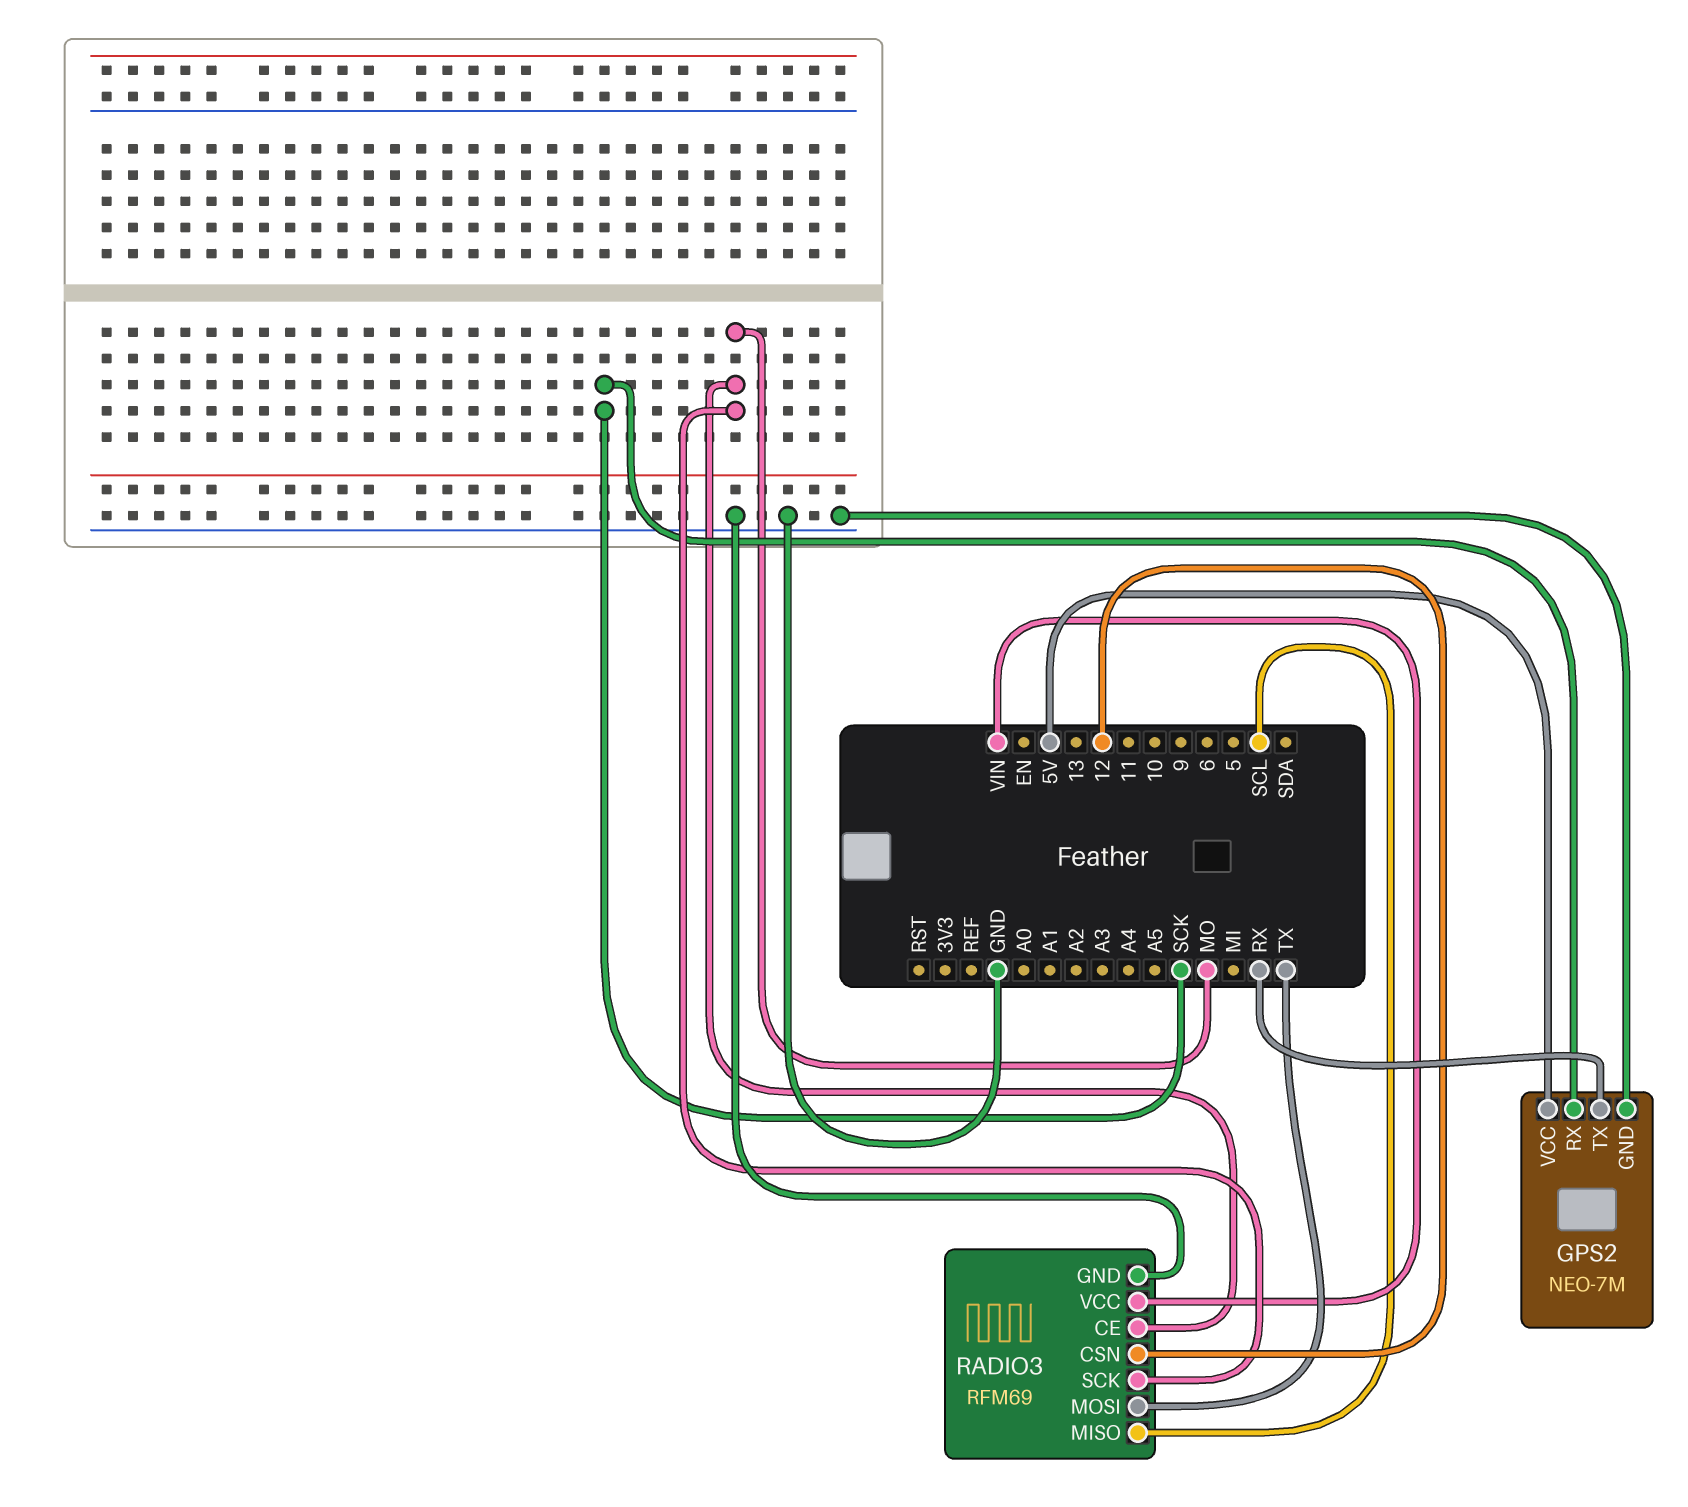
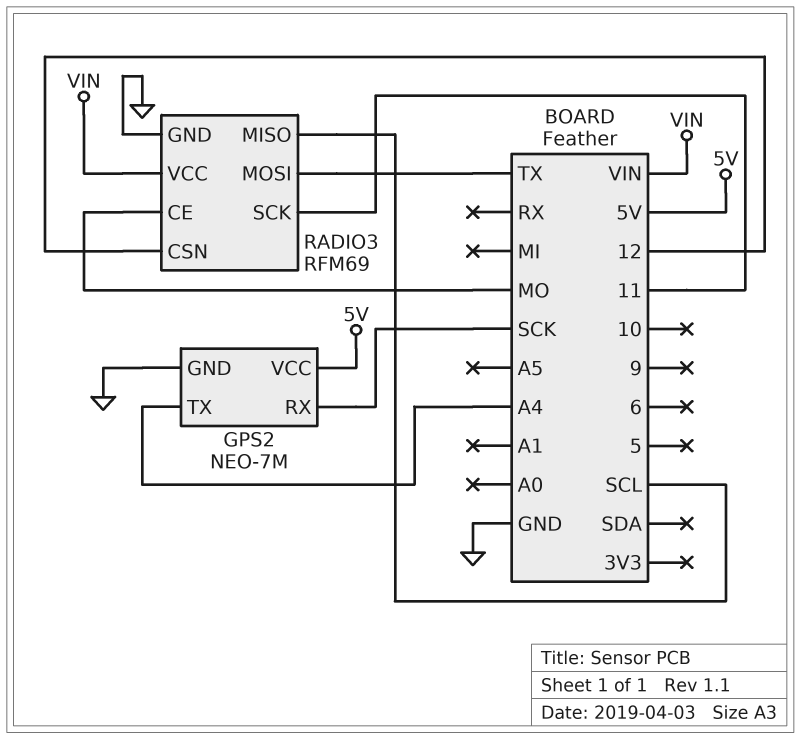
GPS2 pin TX: RX -> A4
RADIO3 pin SCK: MO -> 11

